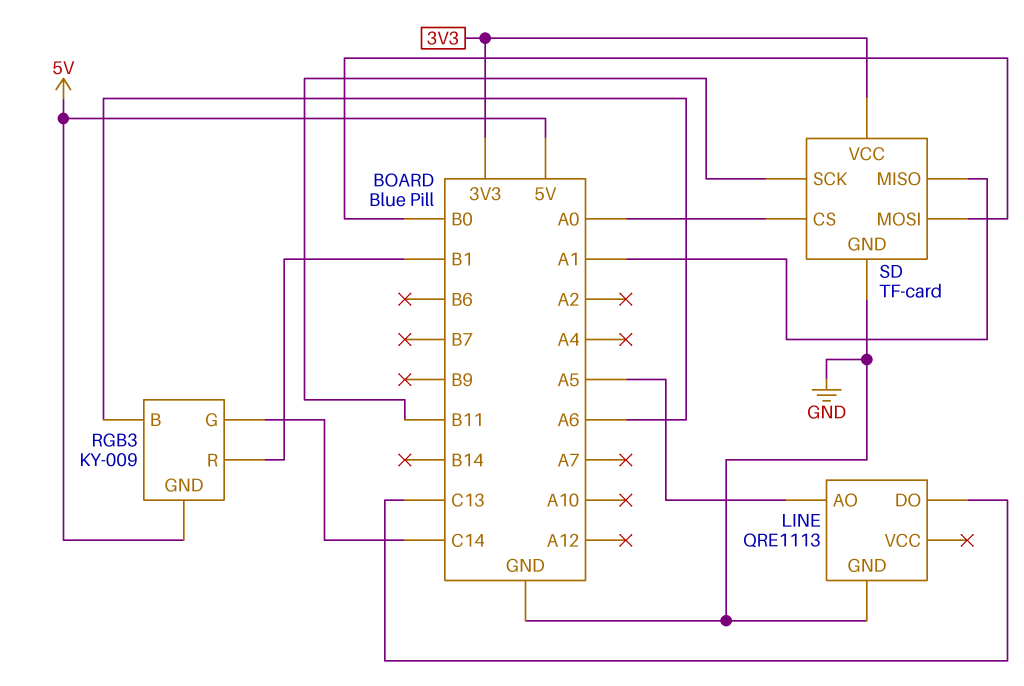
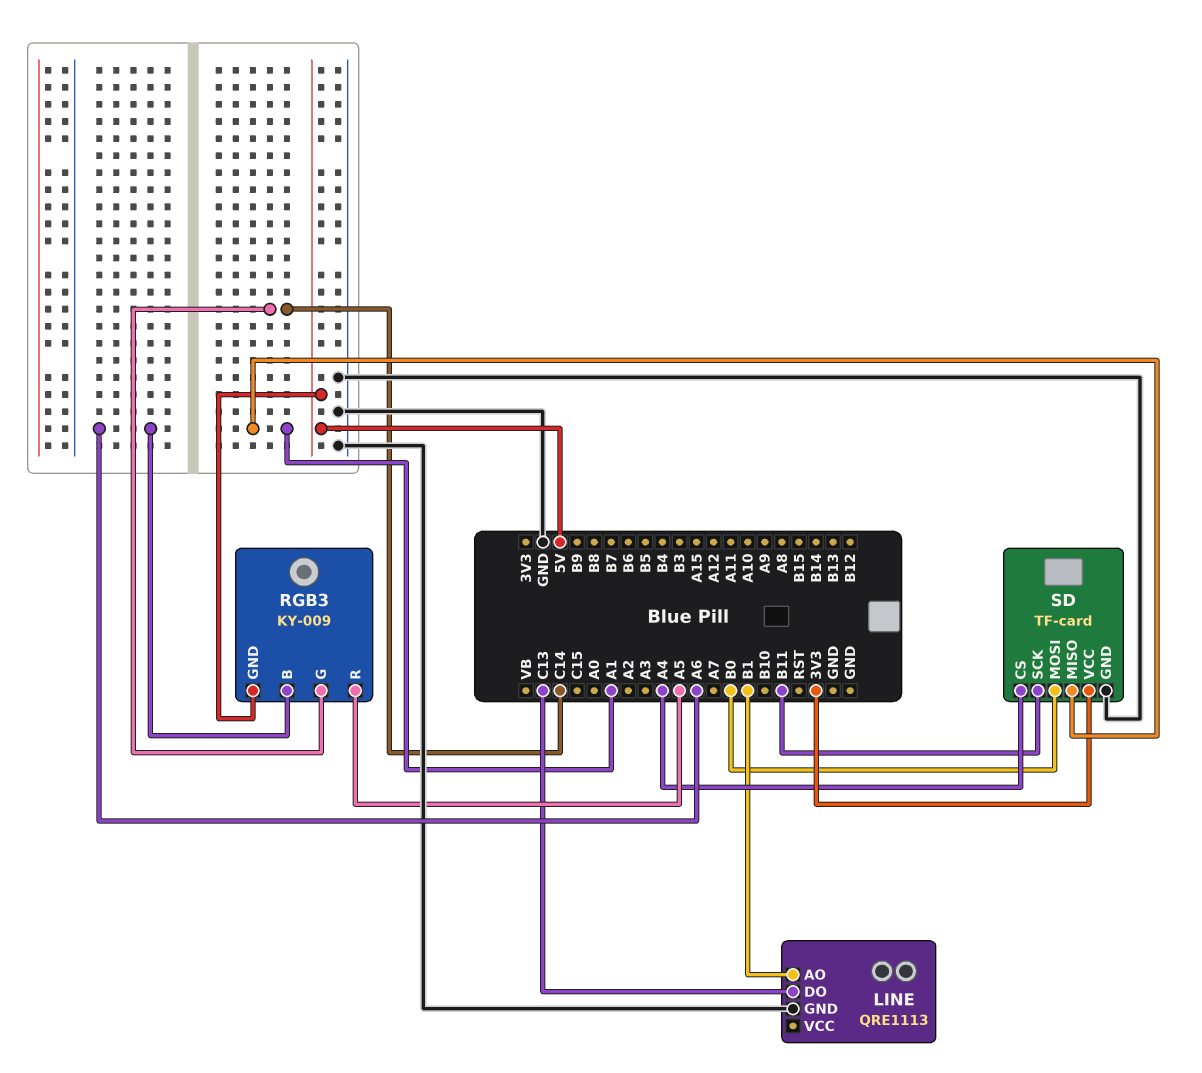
LINE pin AO: A5 -> B1
RGB3 pin R: B1 -> A5
SD pin CS: A0 -> A4

